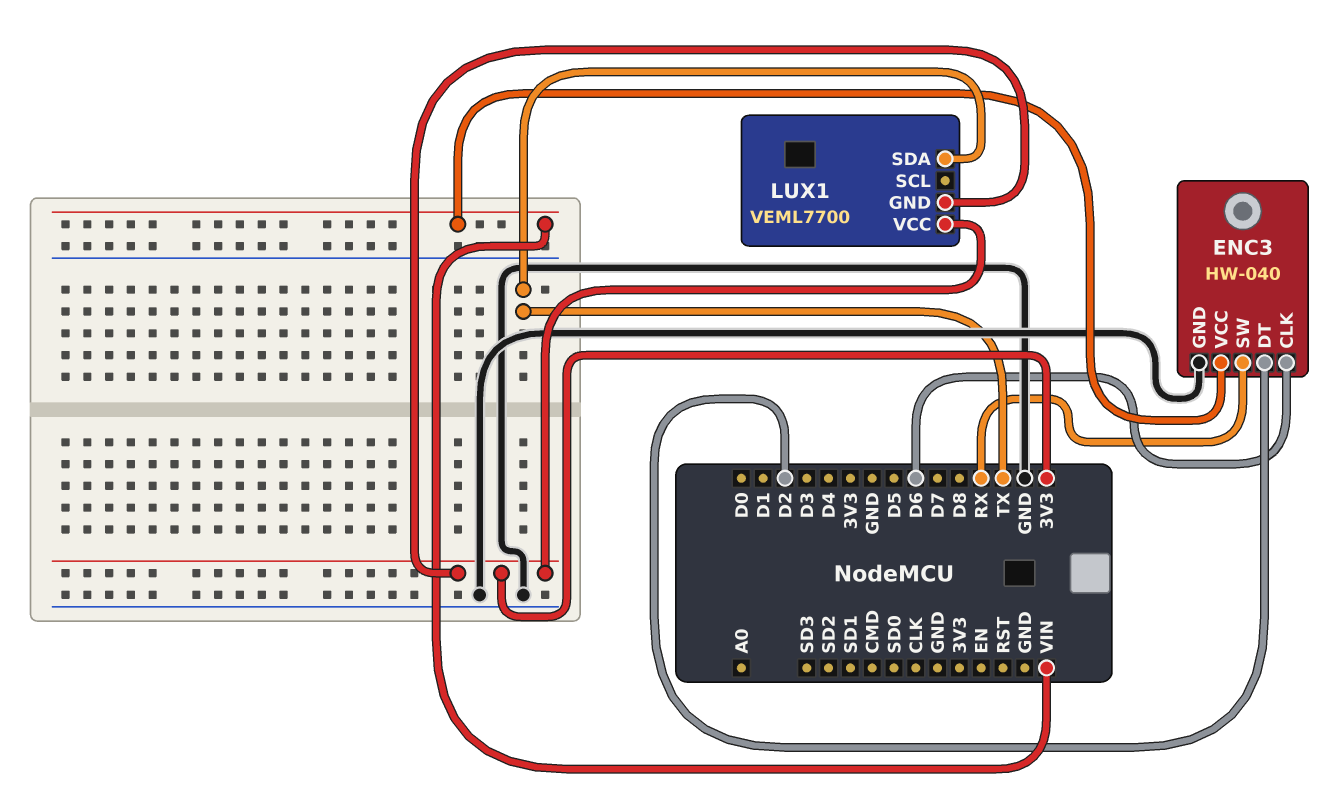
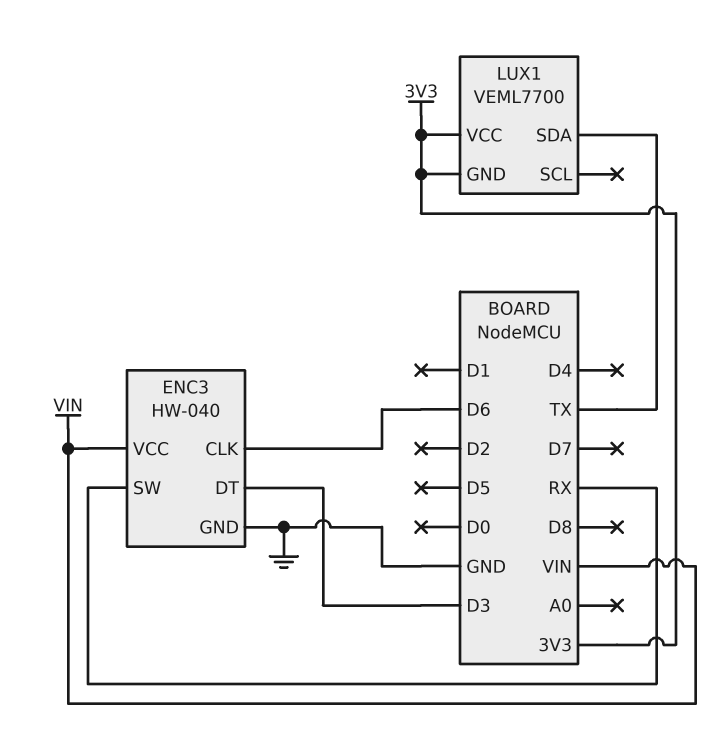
ENC3 pin DT: D2 -> D3

